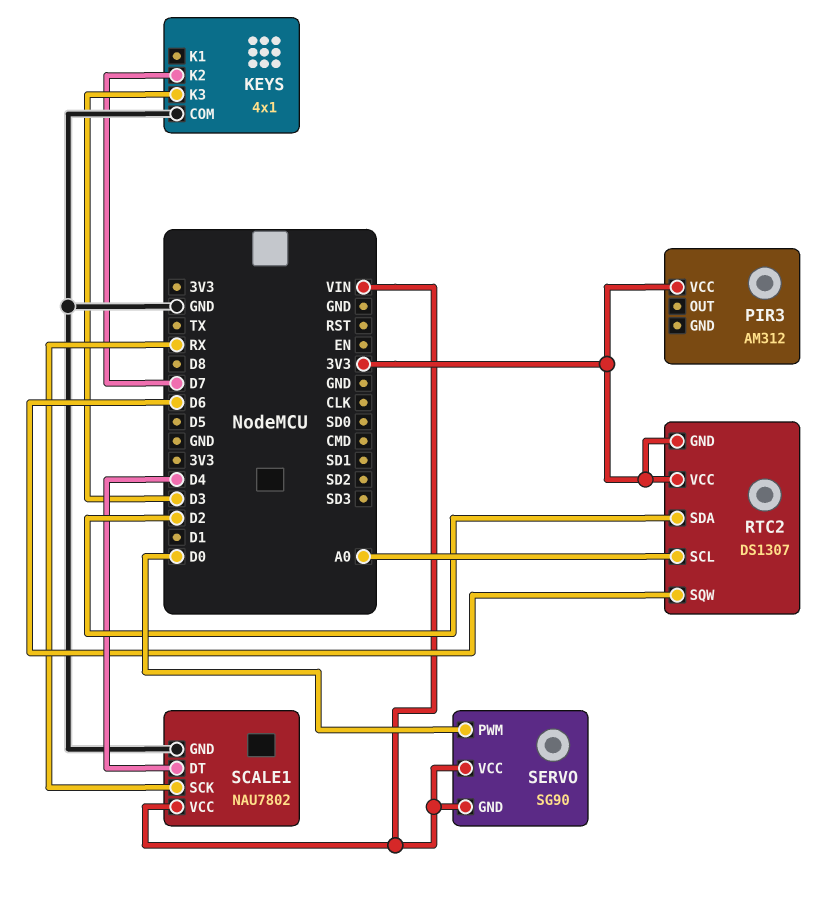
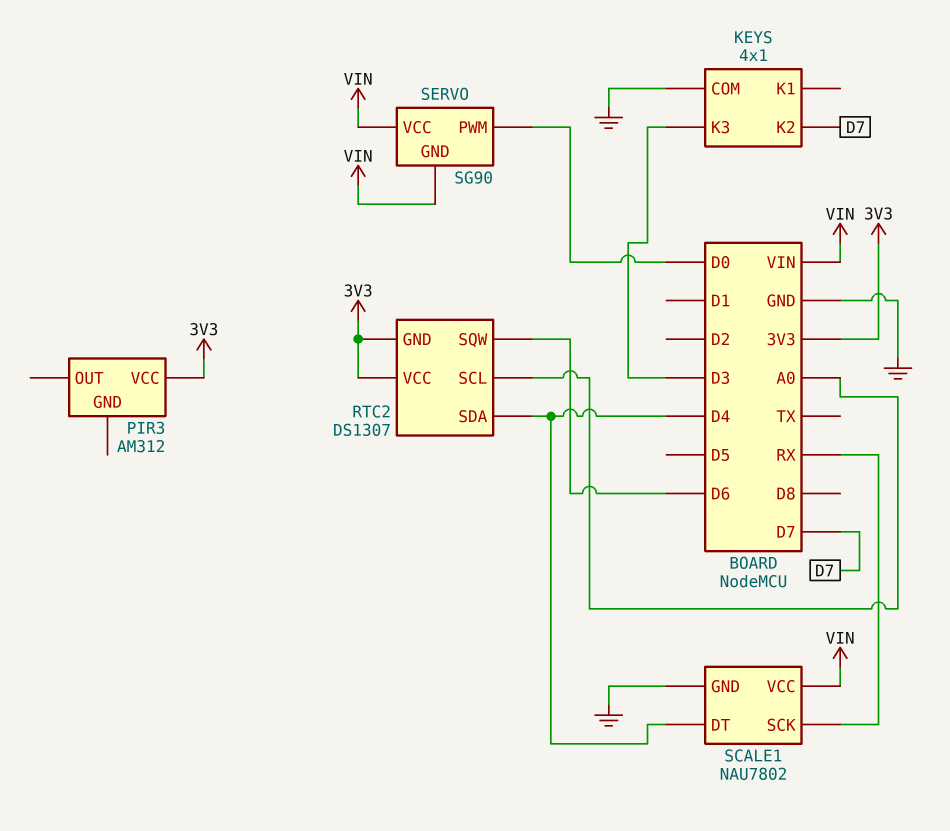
RTC2 pin SDA: D2 -> D4

